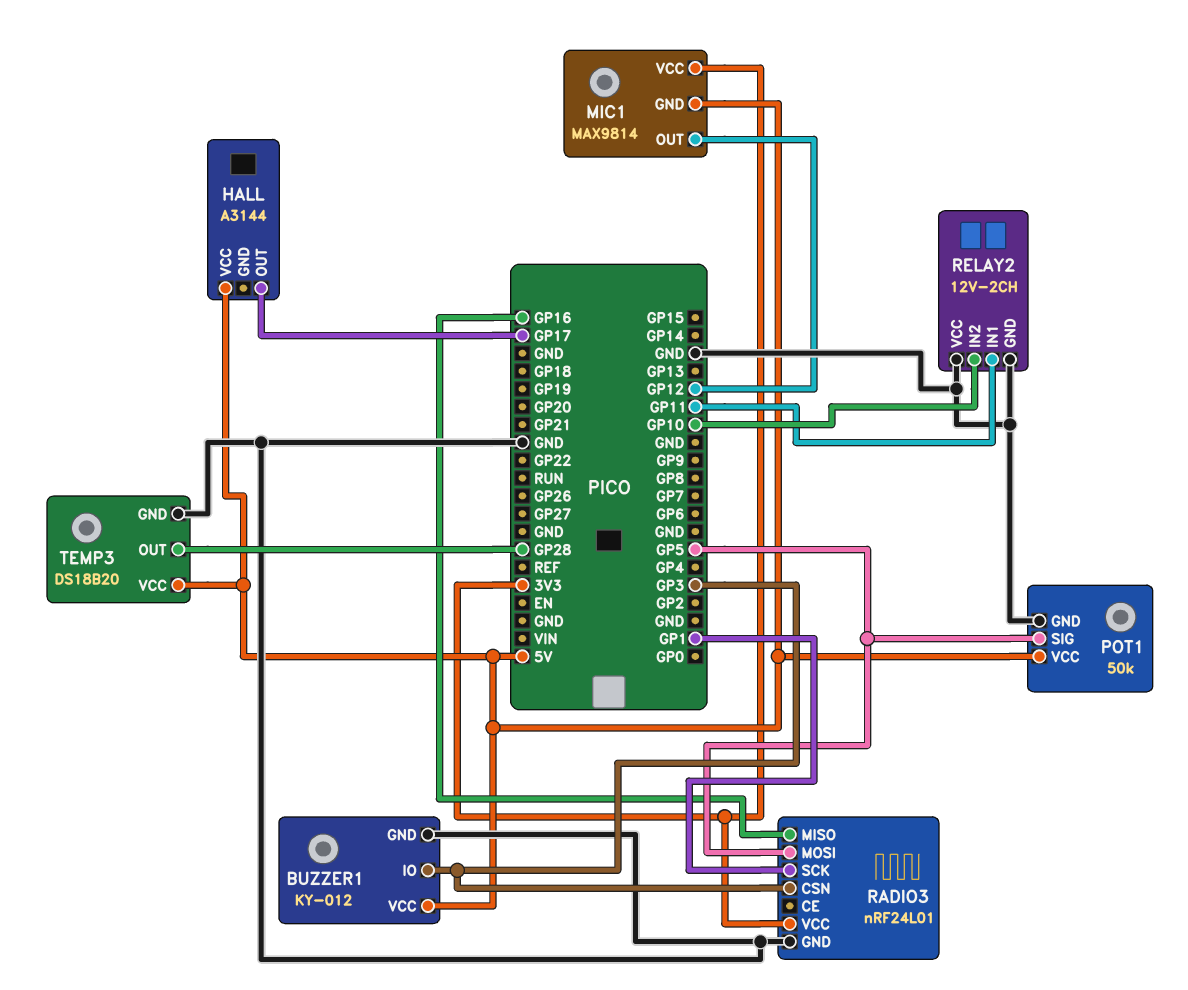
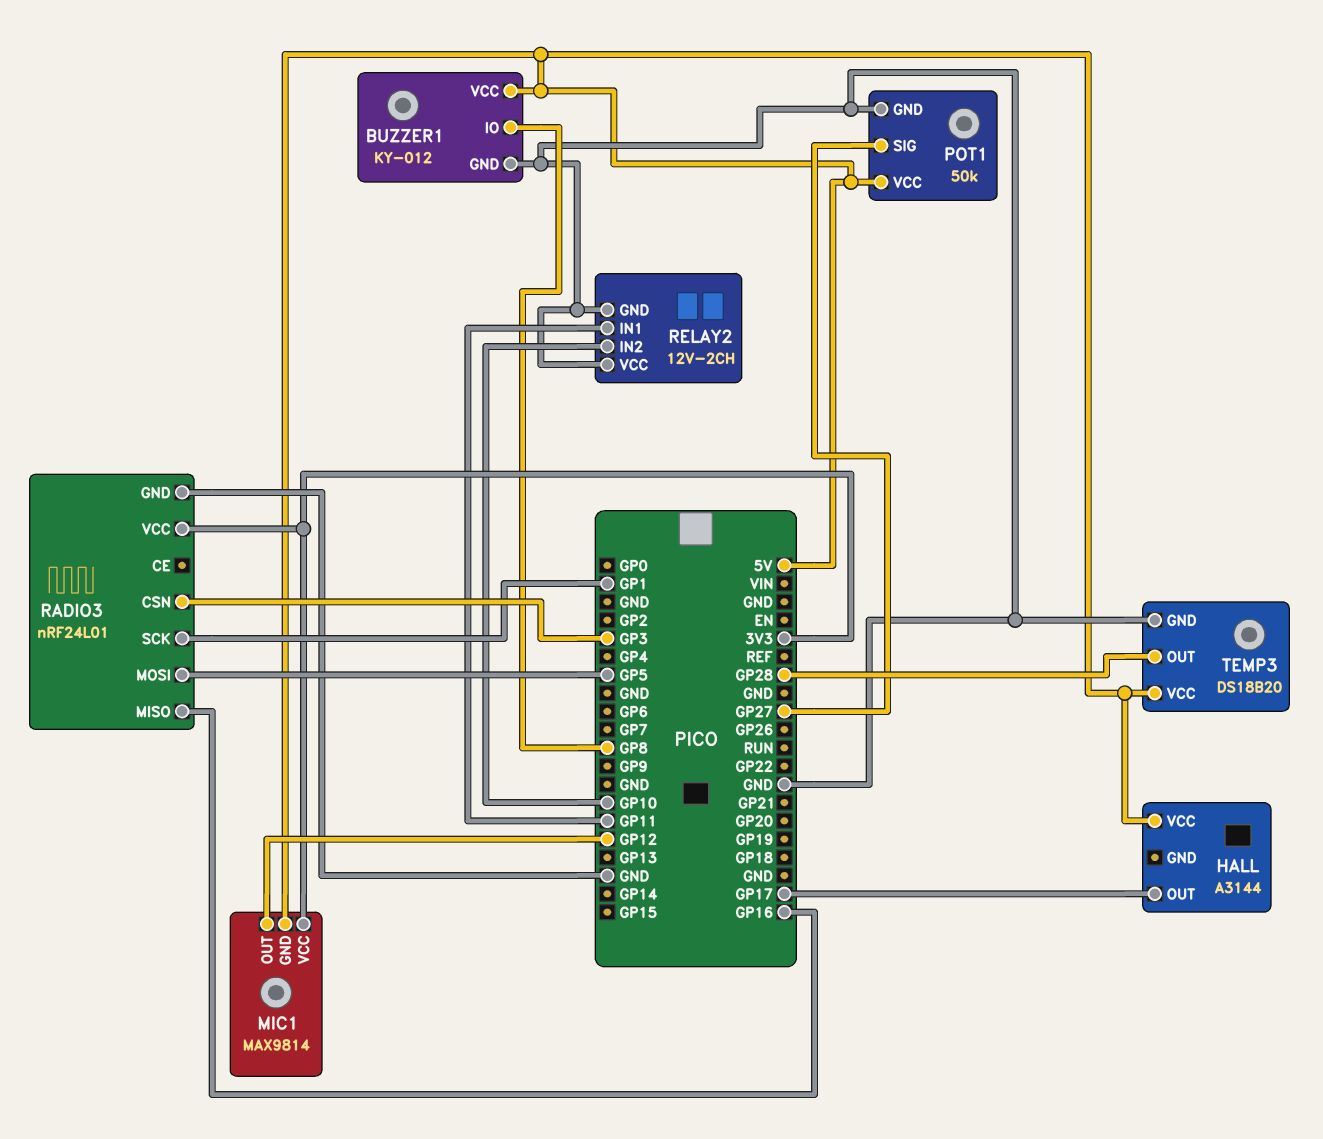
BUZZER1 pin IO: GP3 -> GP8
POT1 pin SIG: GP5 -> GP27

